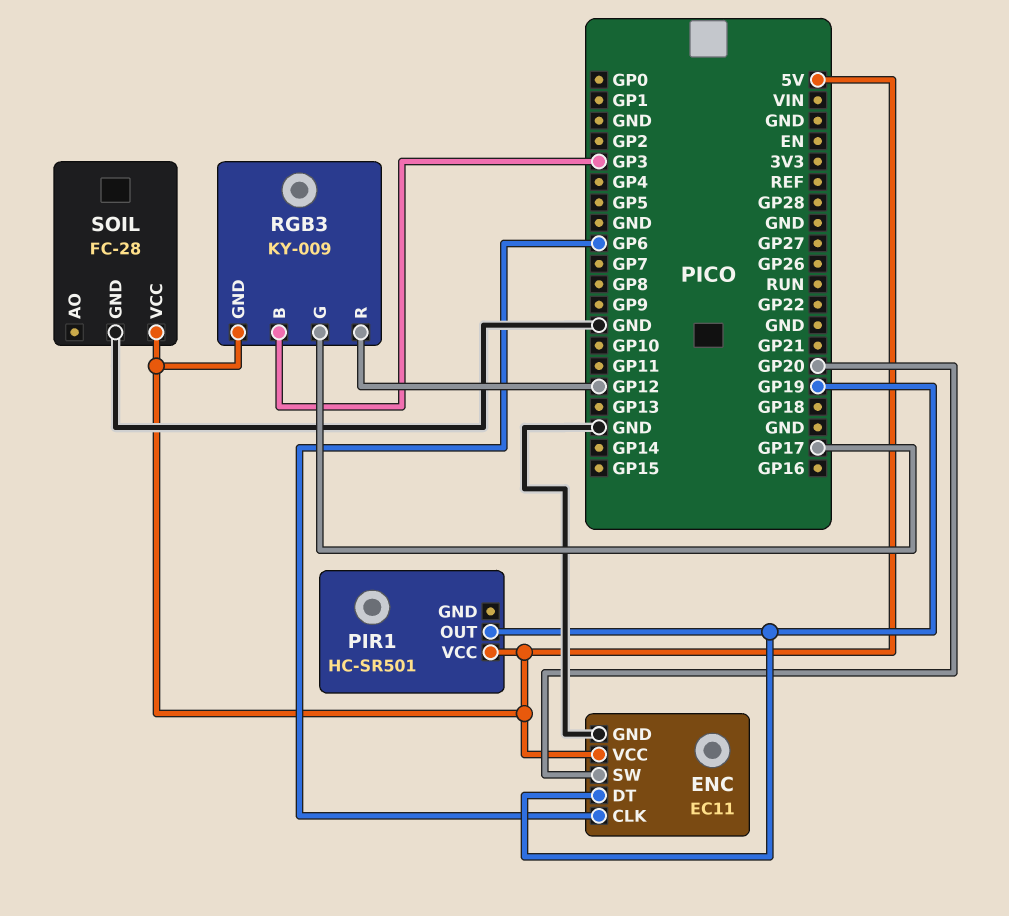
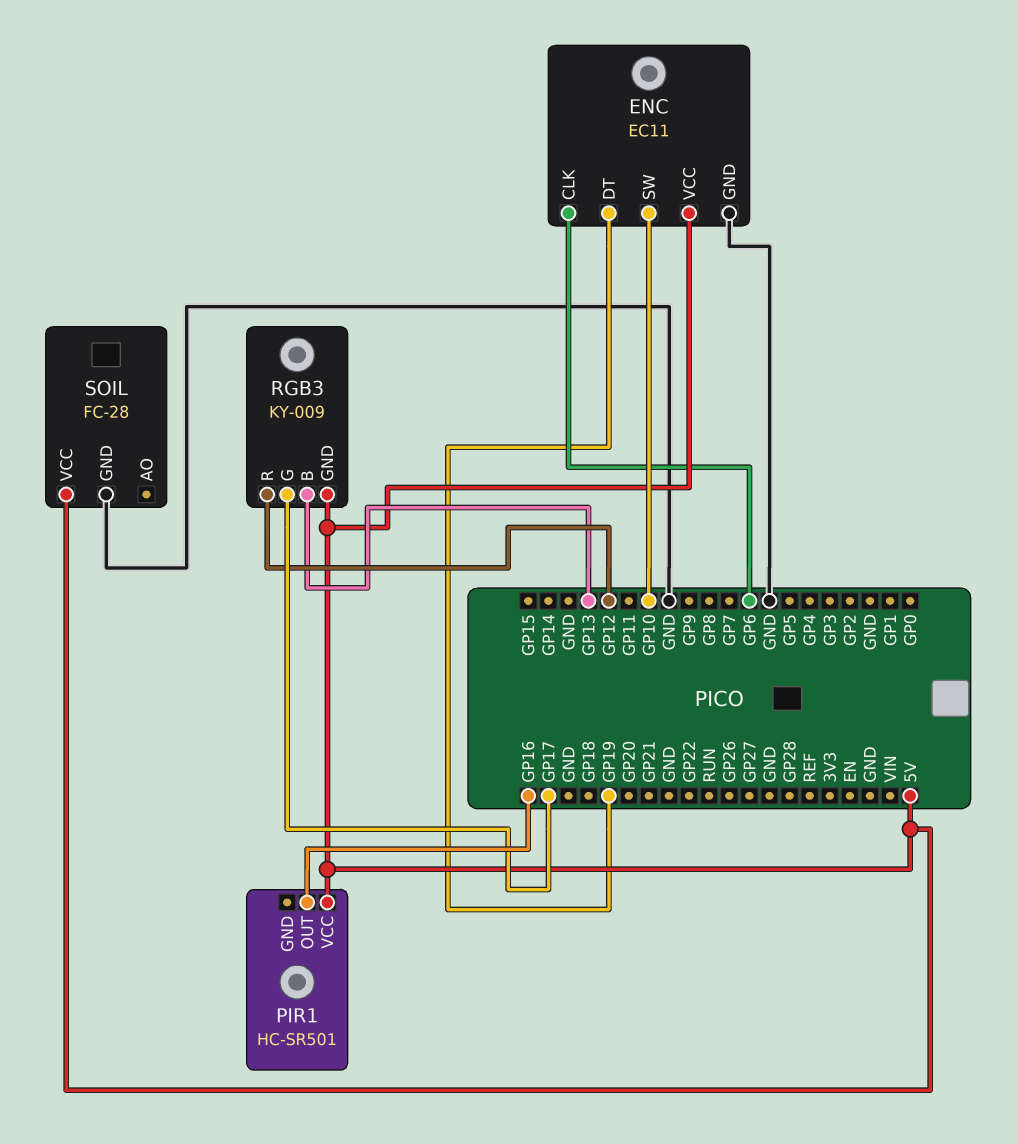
ENC pin SW: GP20 -> GP10
PIR1 pin OUT: GP19 -> GP16
RGB3 pin B: GP3 -> GP13

